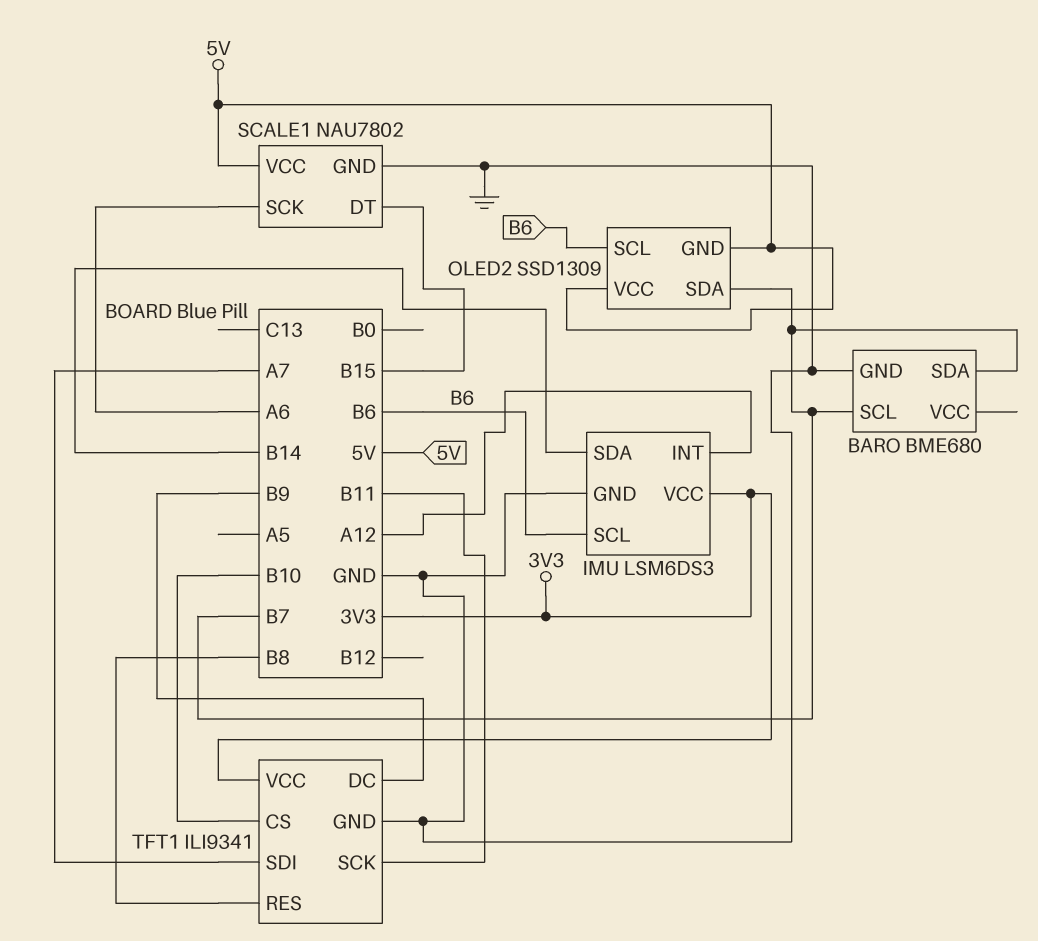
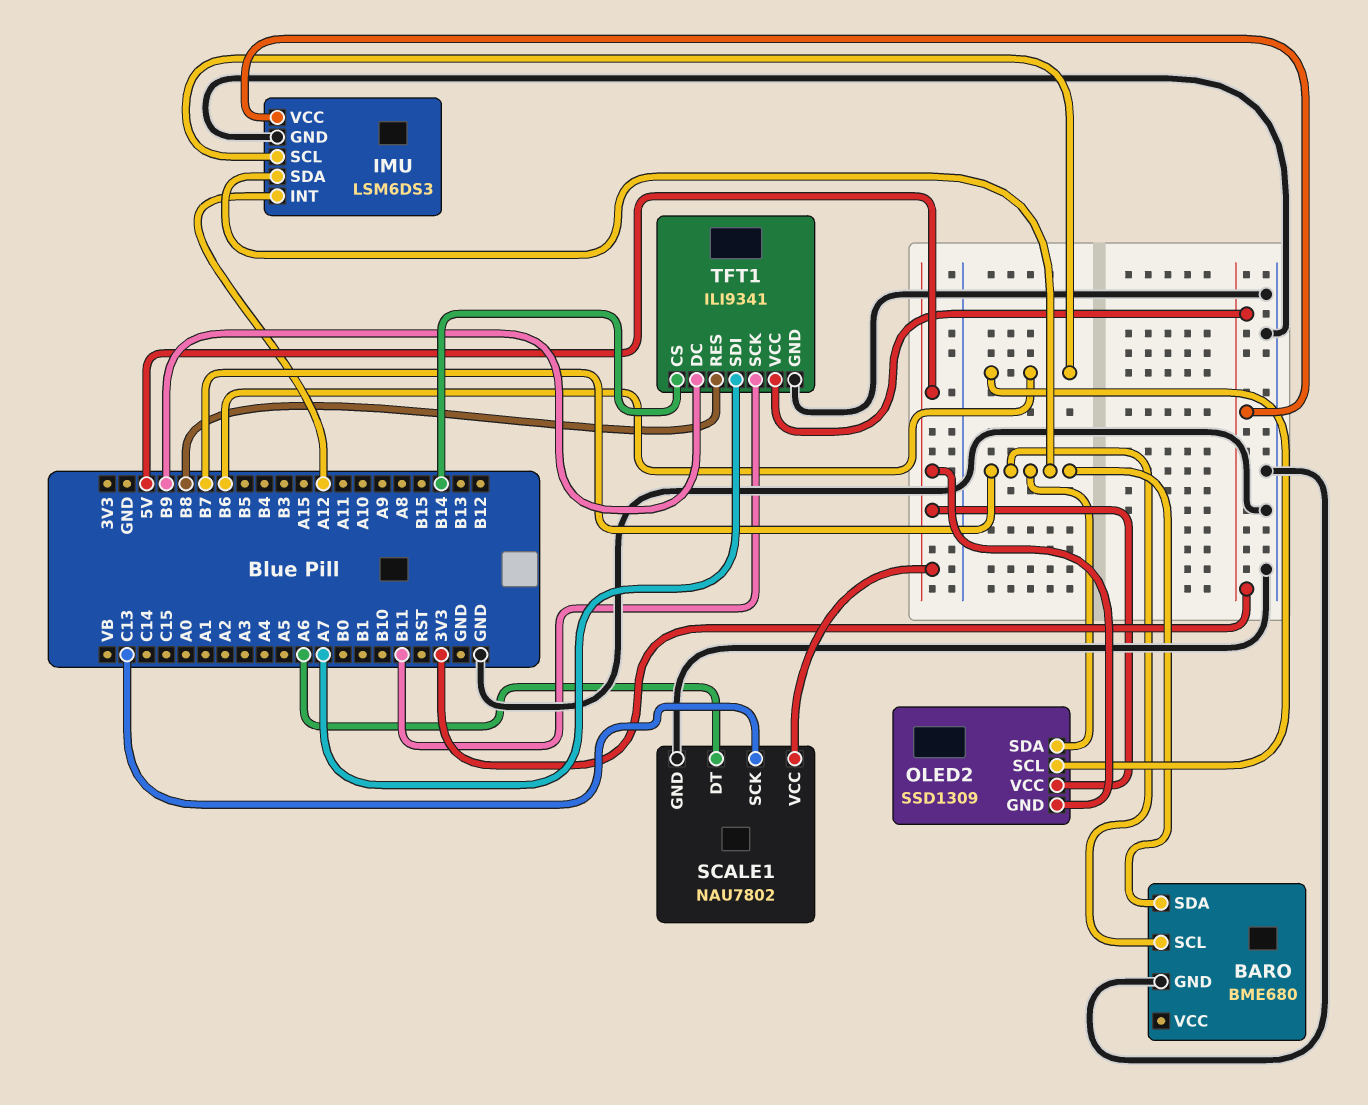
IMU pin SDA: B14 -> B7
SCALE1 pin DT: B15 -> A6
SCALE1 pin SCK: A6 -> C13
TFT1 pin CS: B10 -> B14

